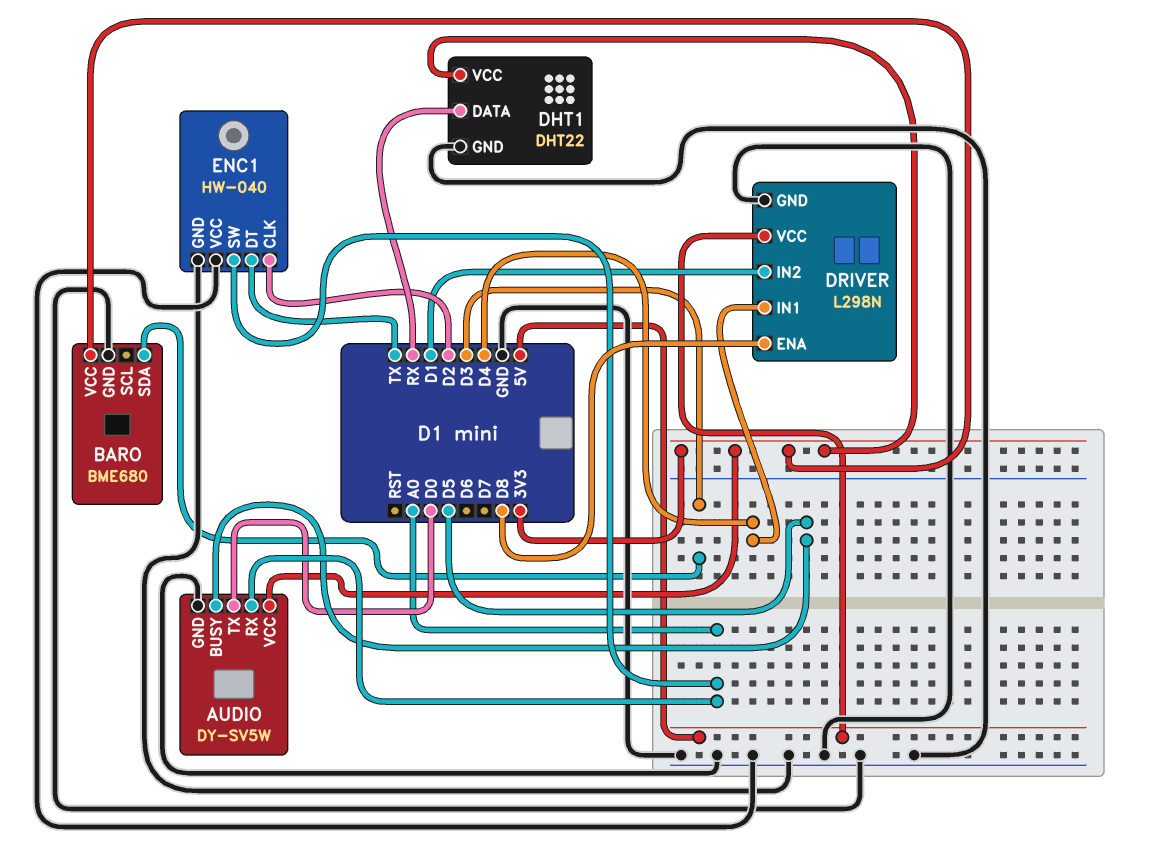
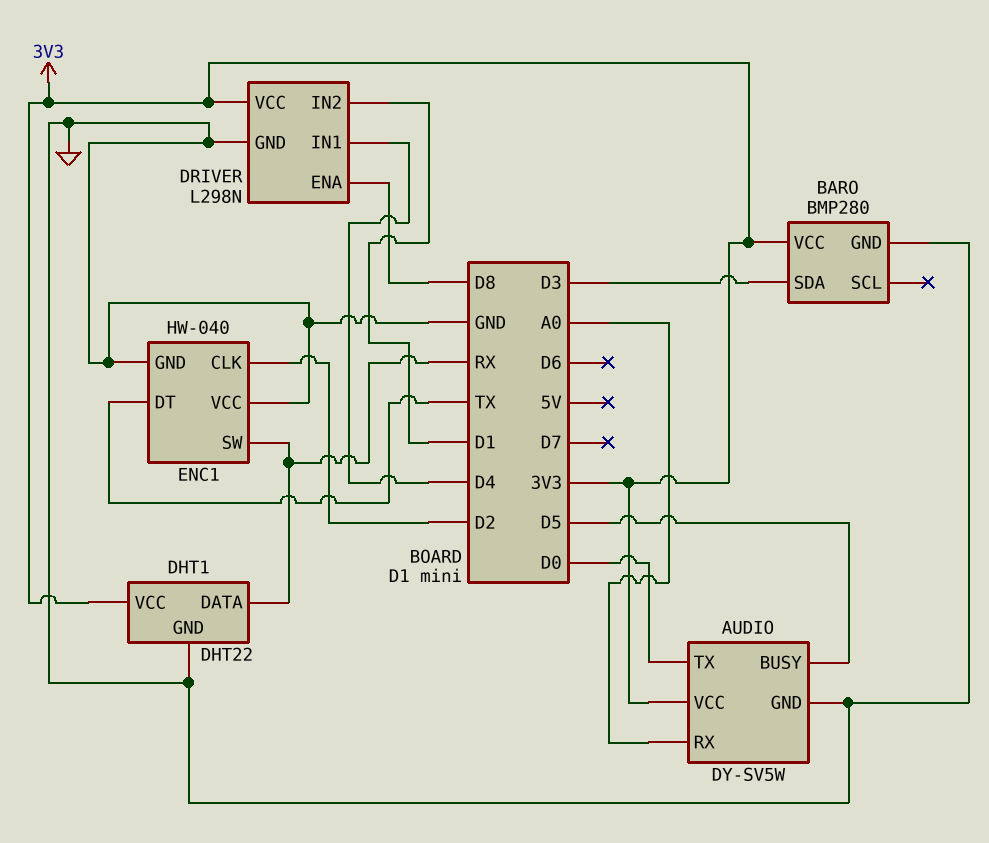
BARO: BME680 -> BMP280
DRIVER pin VCC: 5V -> 3V3
ENC1 pin SW: A0 -> RX

